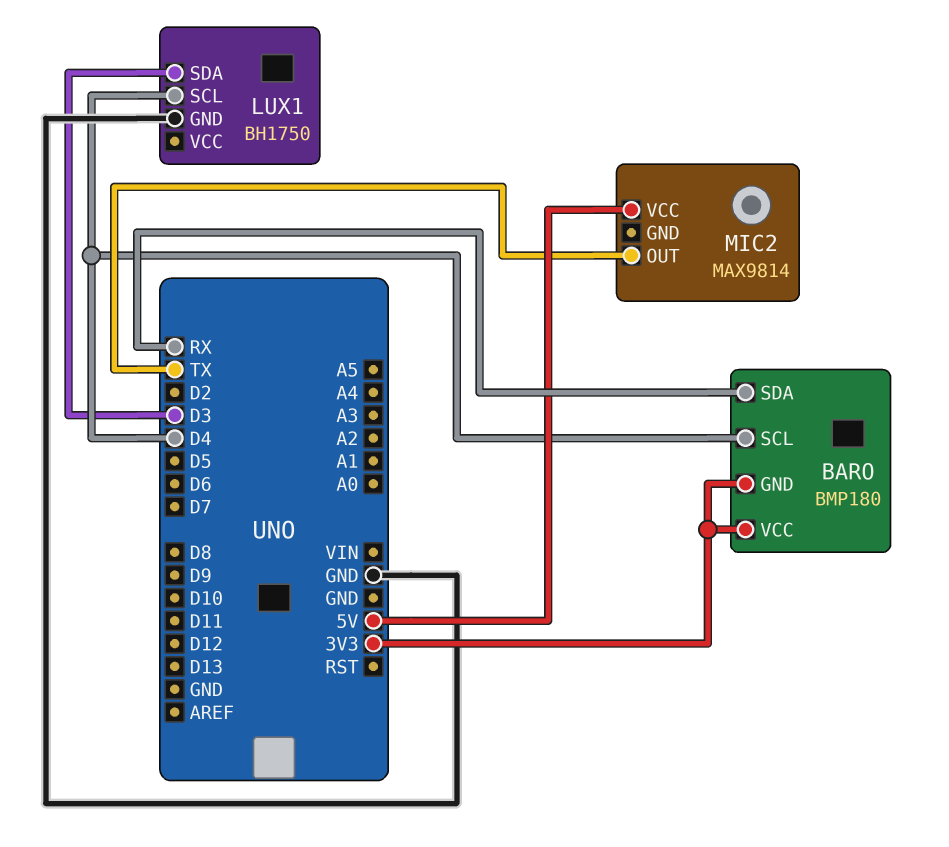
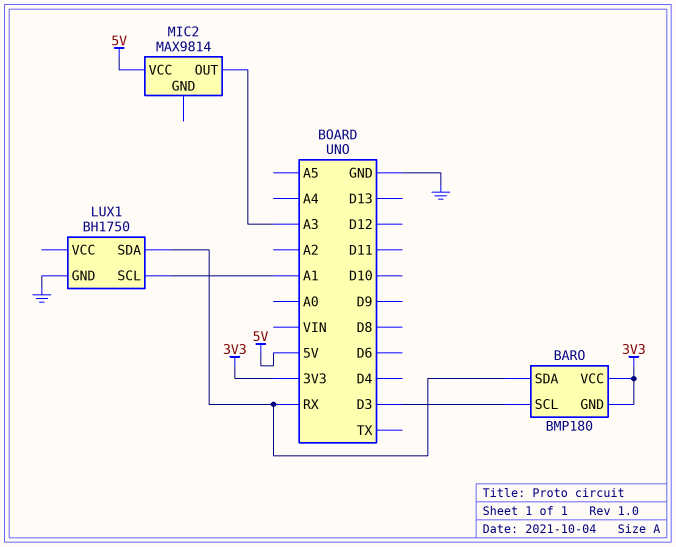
BARO pin SCL: D4 -> D3
LUX1 pin SCL: D4 -> A1
LUX1 pin SDA: D3 -> RX
MIC2 pin OUT: TX -> A3

